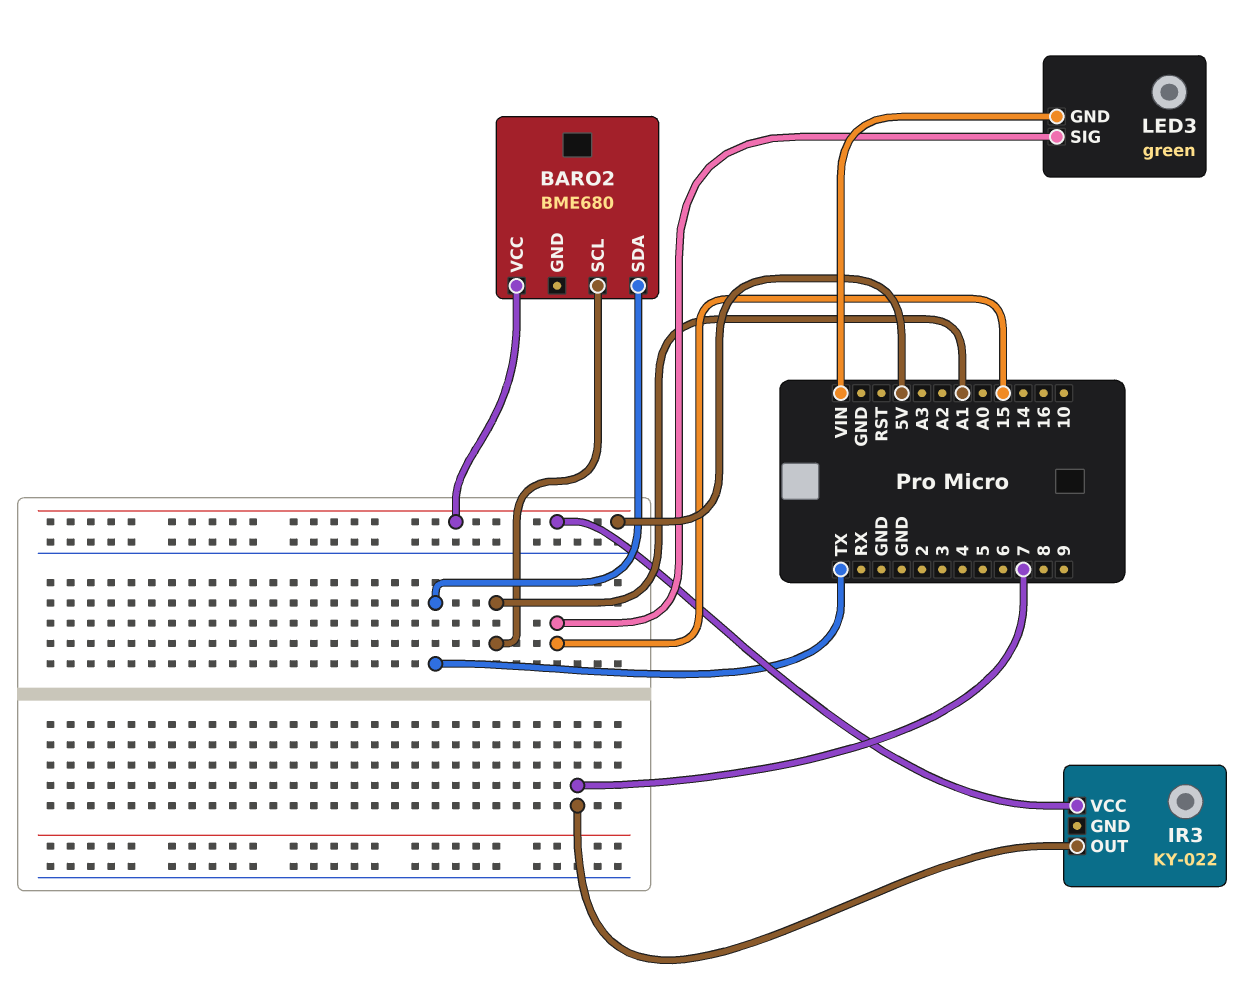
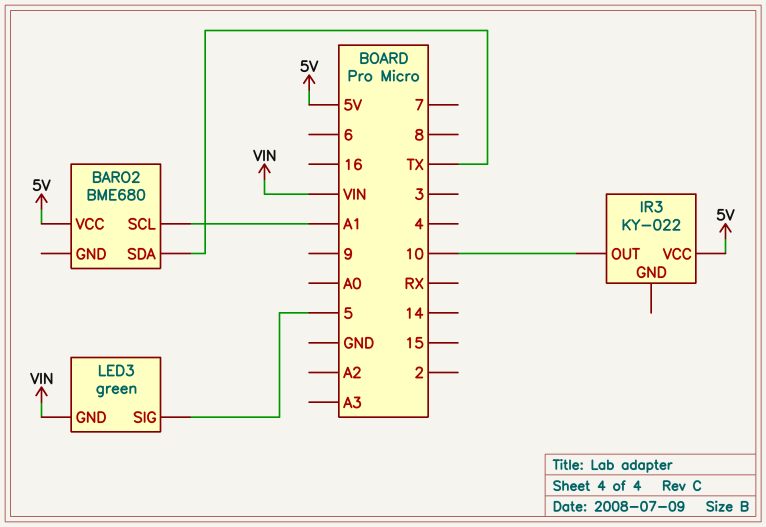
IR3 pin OUT: 7 -> 10
LED3 pin SIG: 15 -> 5

